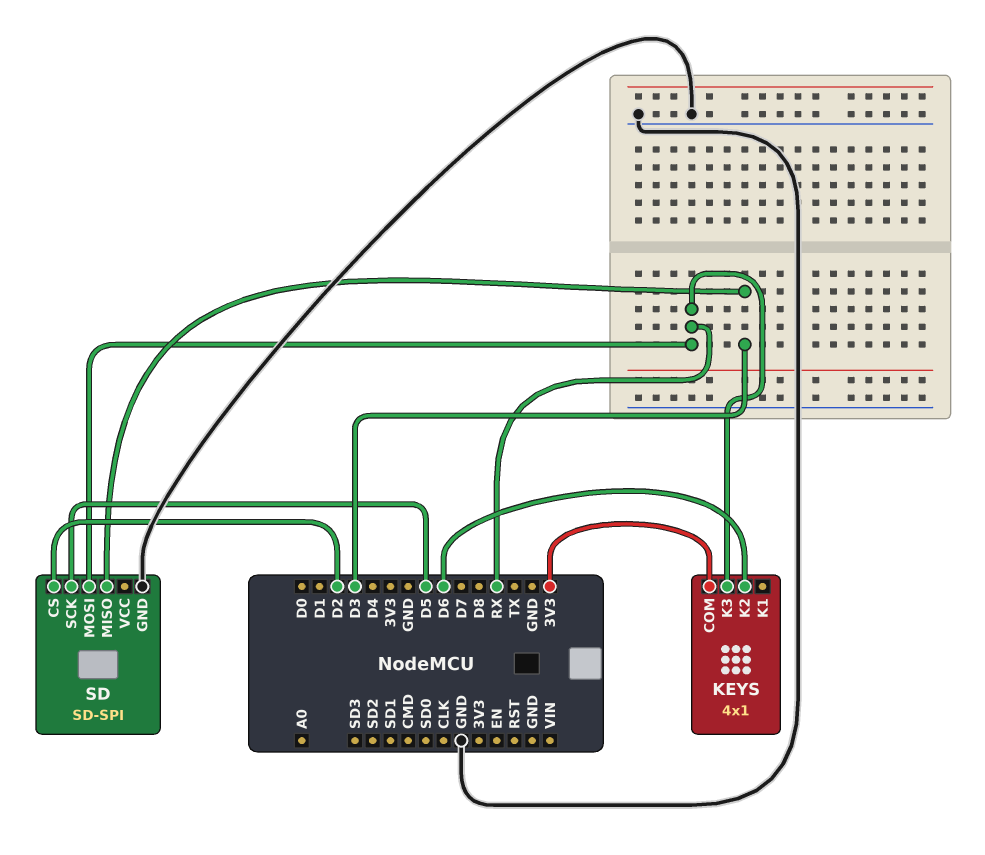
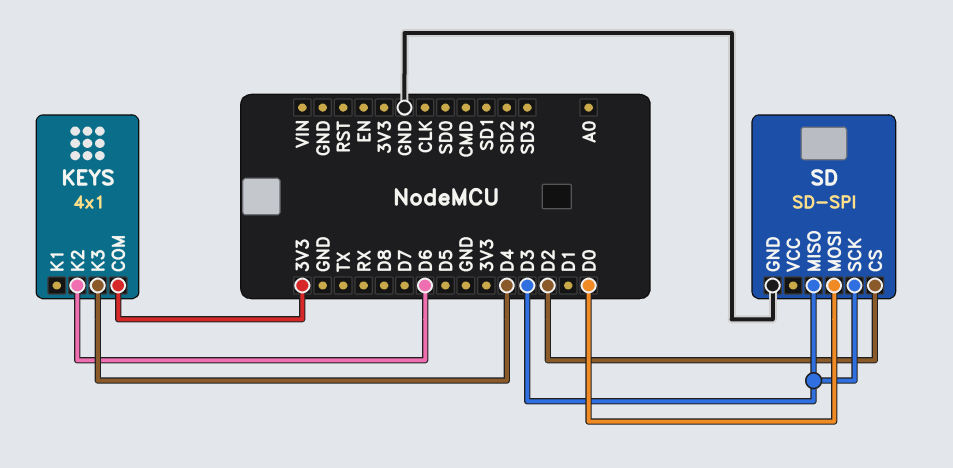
KEYS pin K3: RX -> D4
SD pin MOSI: RX -> D0
SD pin SCK: D5 -> D3

